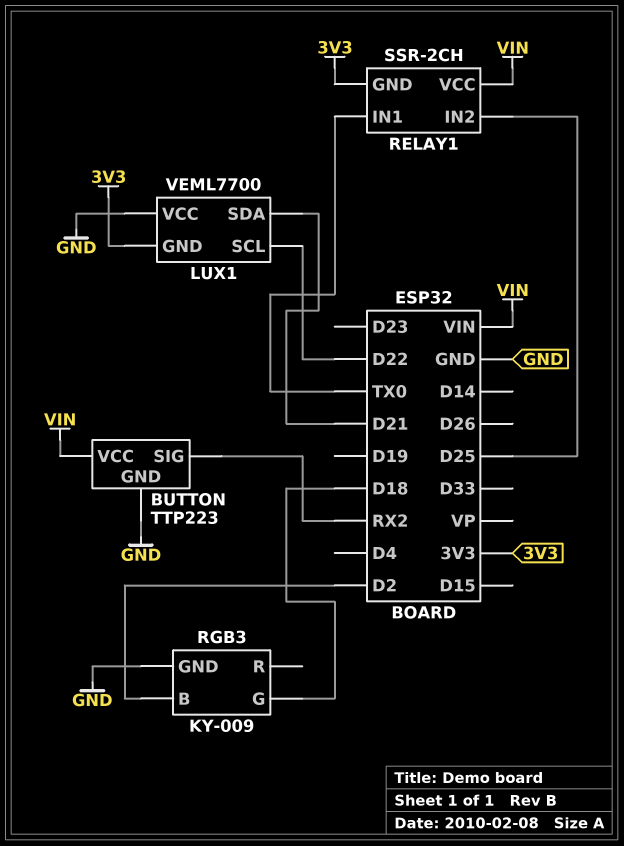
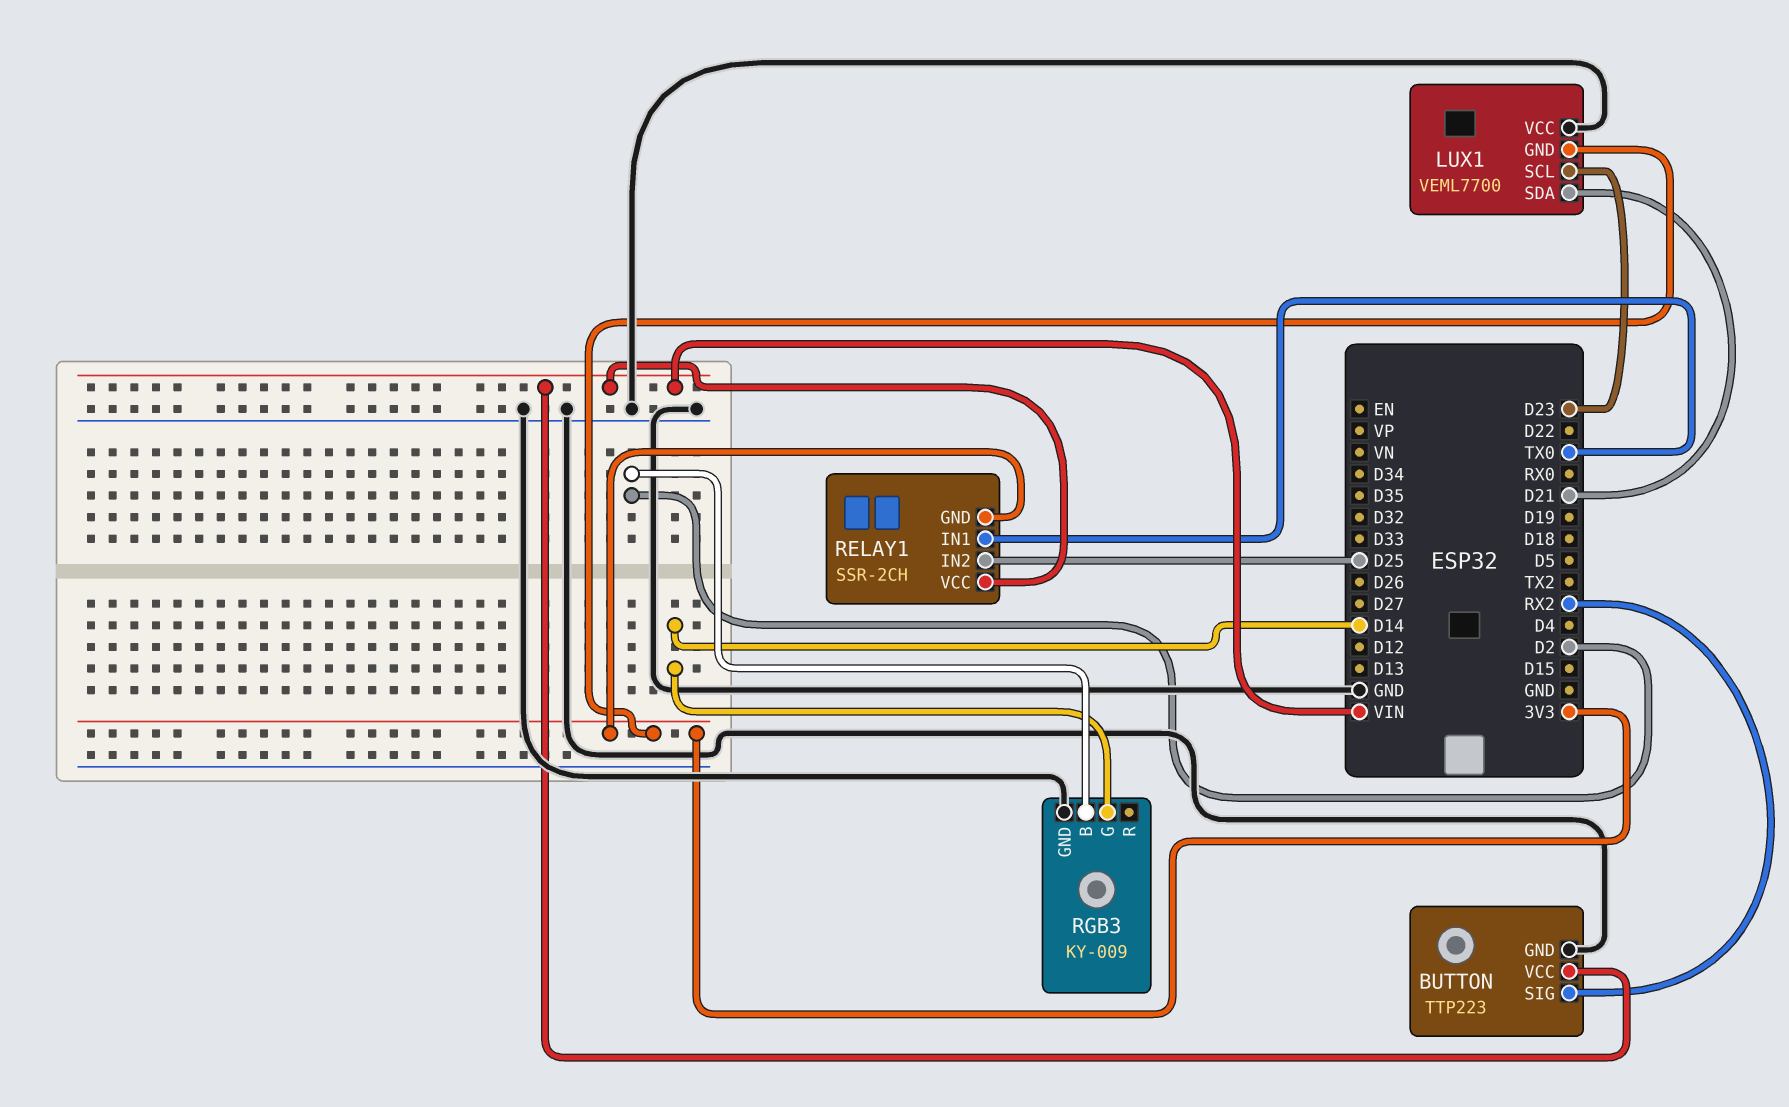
LUX1 pin SCL: D22 -> D23
RGB3 pin G: D18 -> D14

